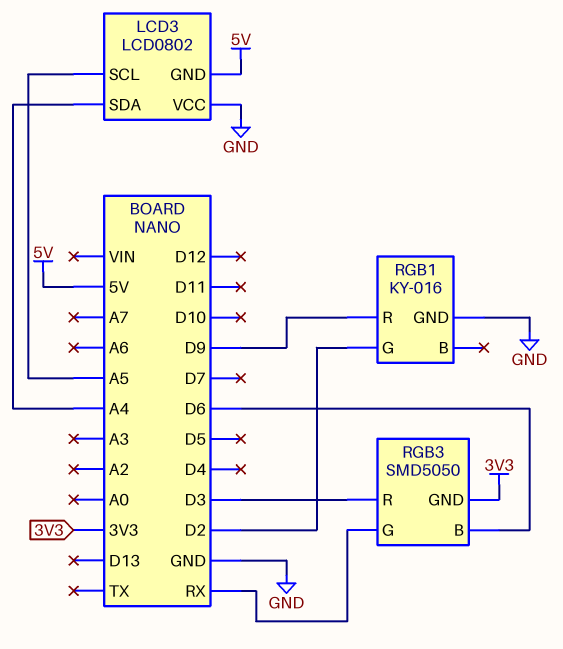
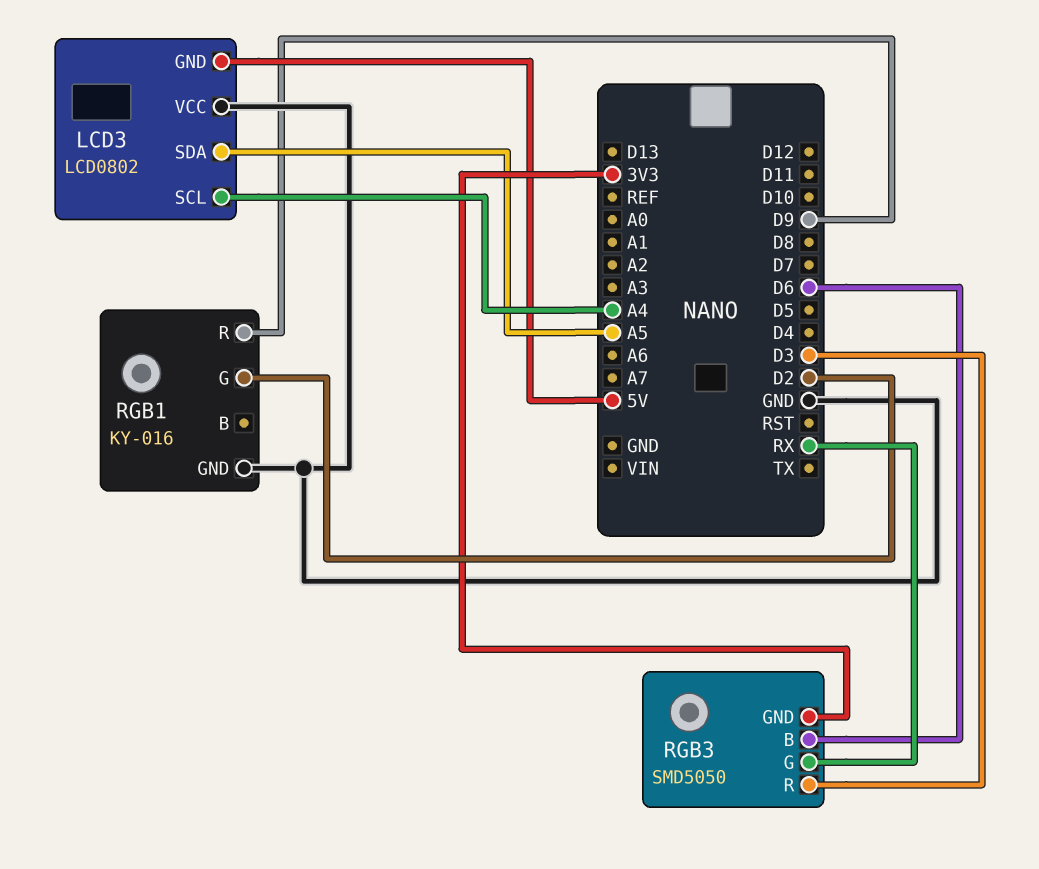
LCD3 pin SCL: A5 -> A4
LCD3 pin SDA: A4 -> A5

